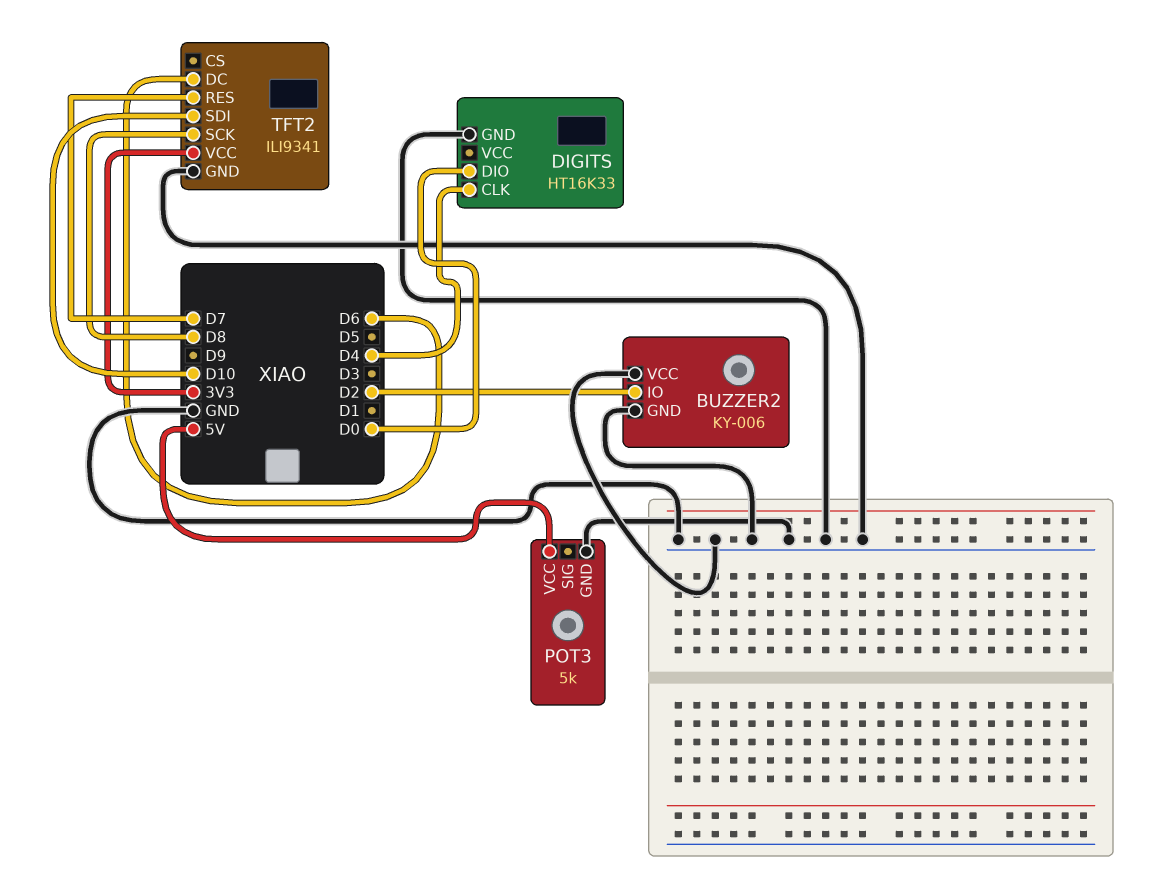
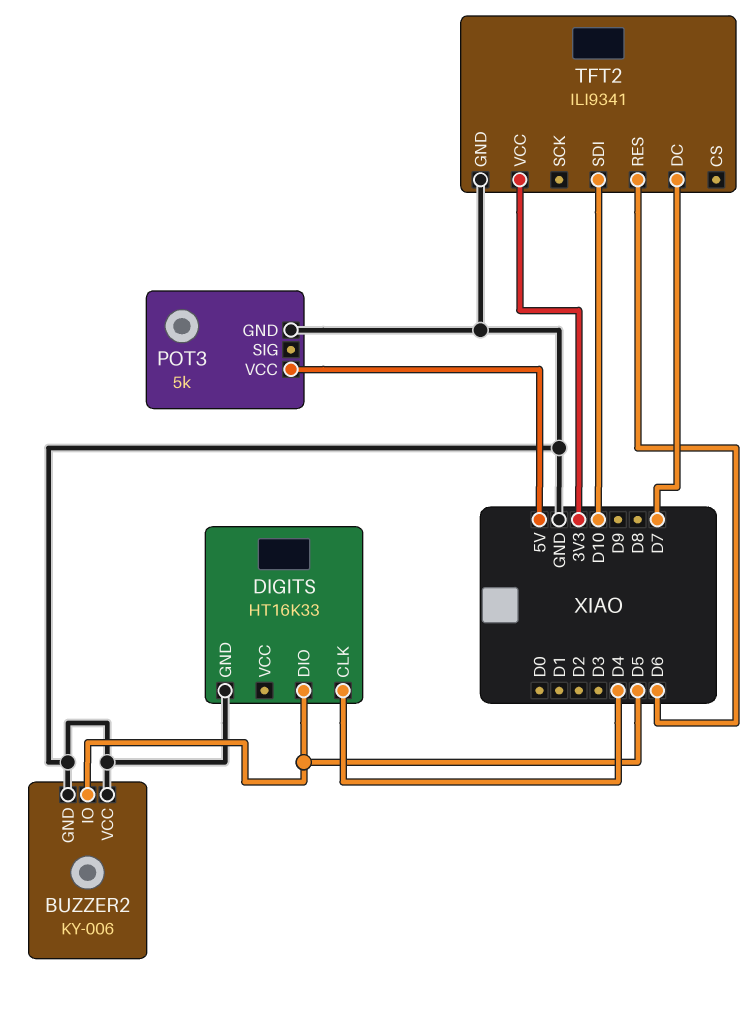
BUZZER2 pin IO: D2 -> D5
DIGITS pin DIO: D0 -> D5
TFT2 pin DC: D6 -> D7
TFT2 pin RES: D7 -> D6
TFT2 pin SCK: D8 -> none

